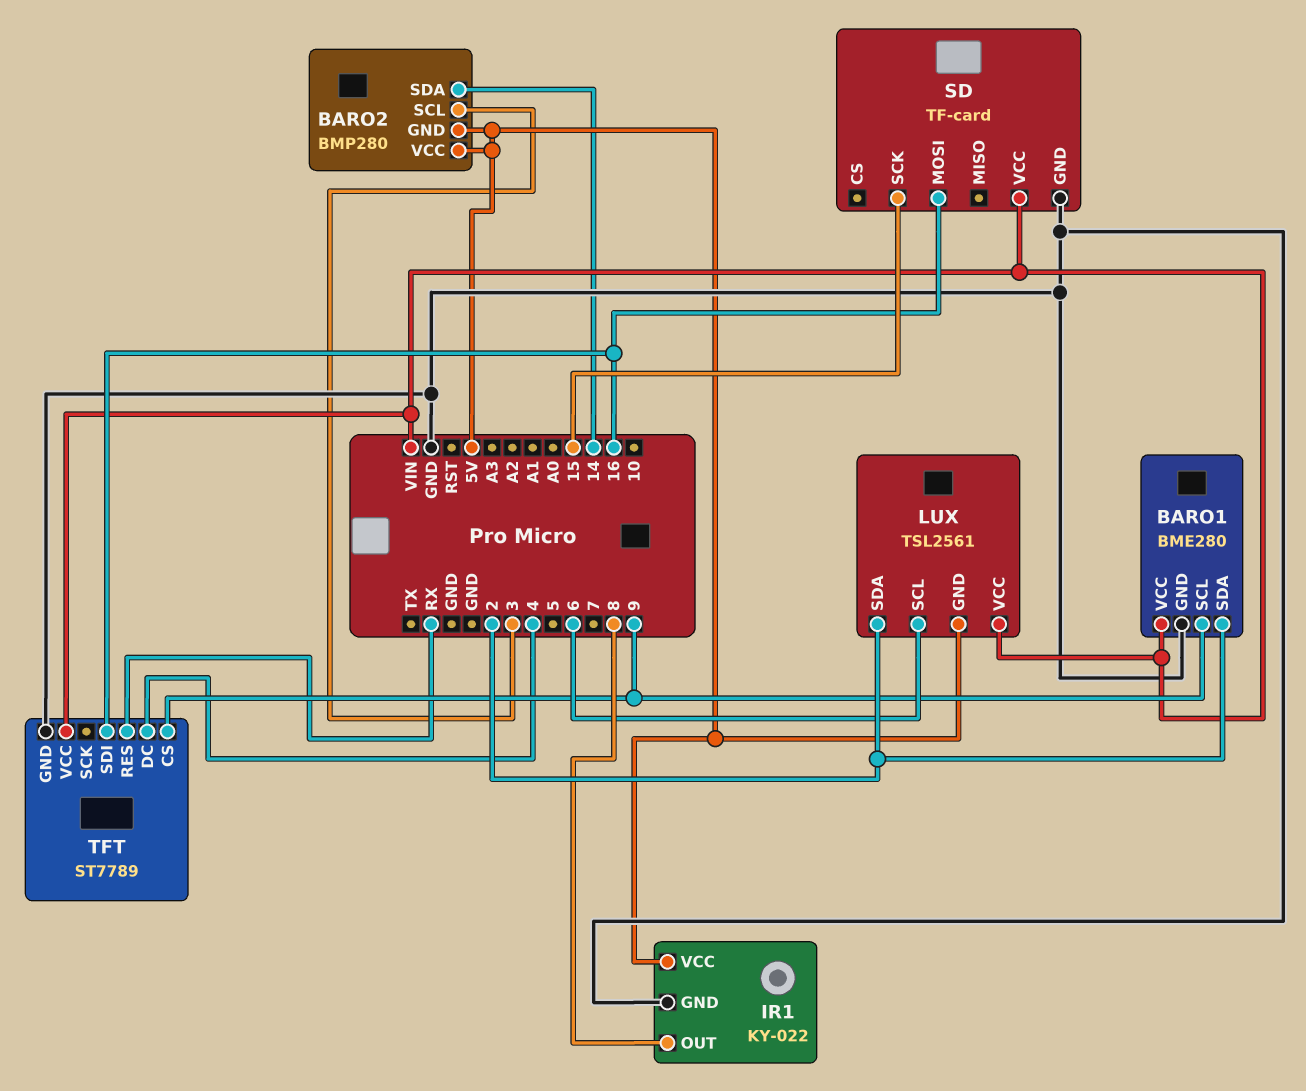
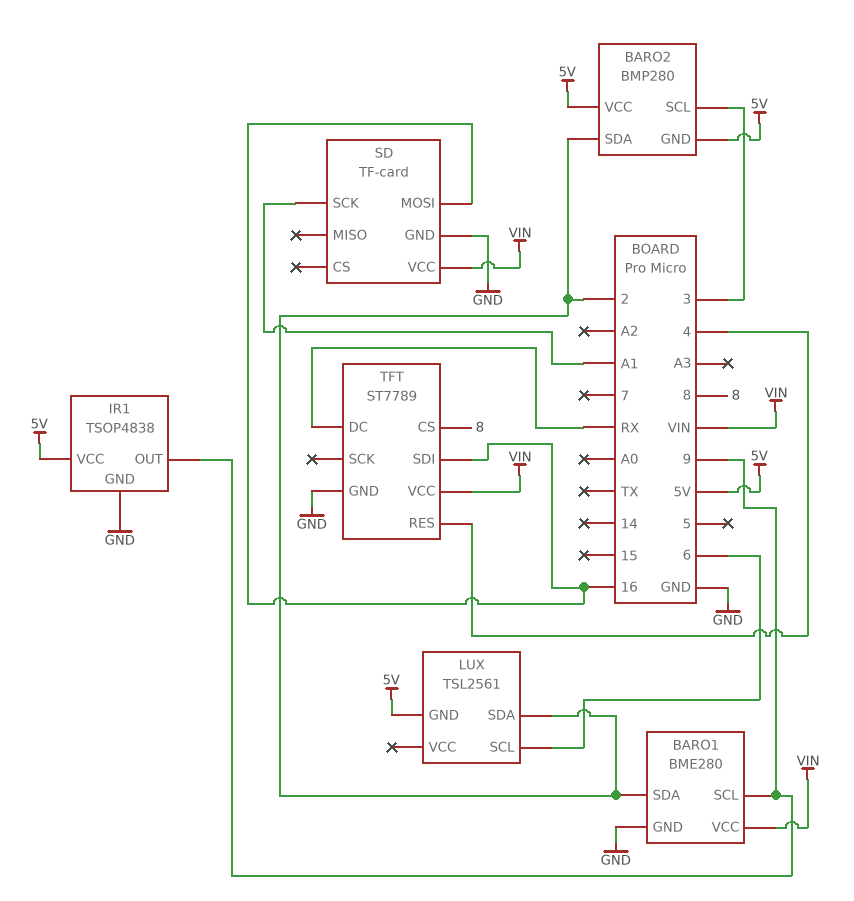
BARO2 pin SDA: 14 -> 2
IR1: KY-022 -> TSOP4838
IR1 pin OUT: 8 -> 9
LUX pin VCC: VIN -> none
SD pin SCK: 15 -> A1
TFT pin CS: 9 -> 8
TFT pin DC: 4 -> RX
TFT pin RES: RX -> 4

